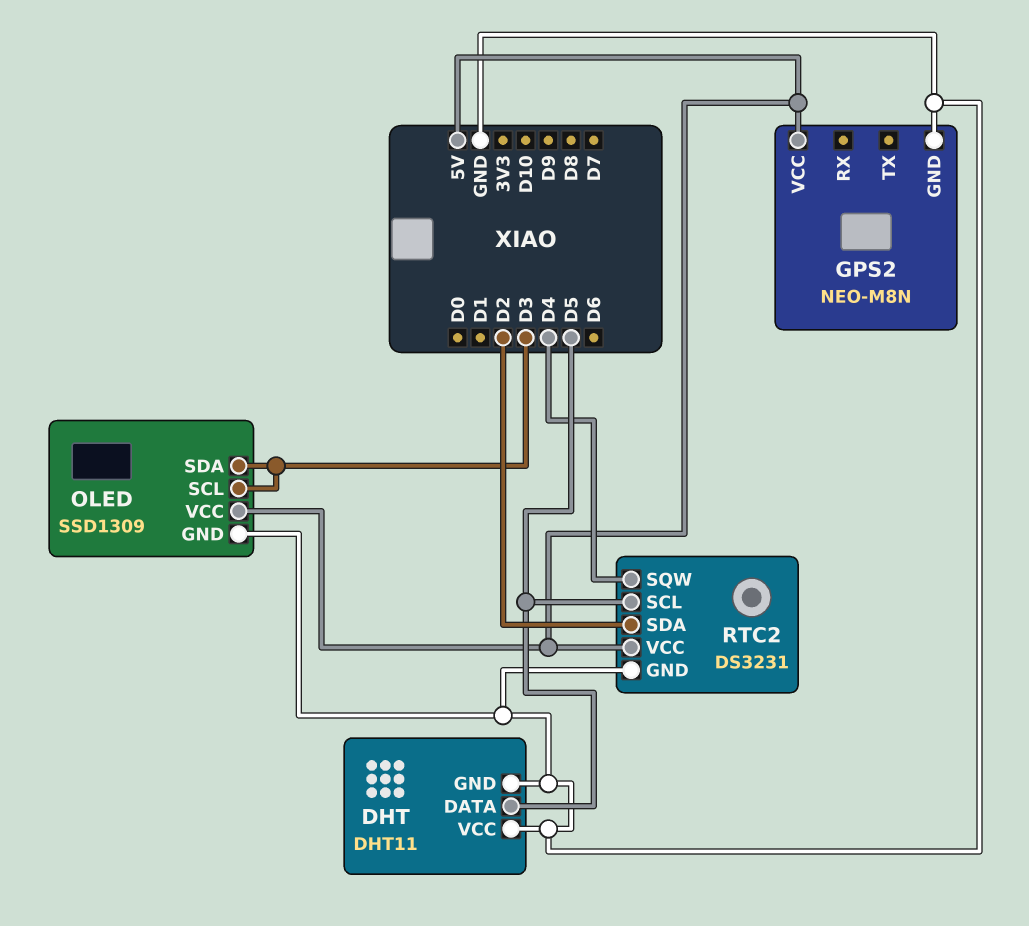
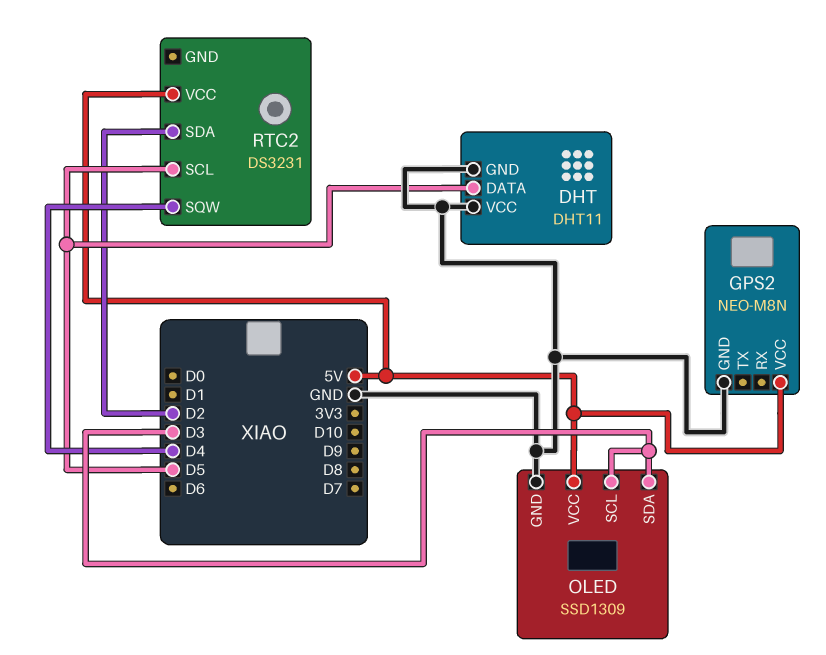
RTC2 pin GND: GND -> none

